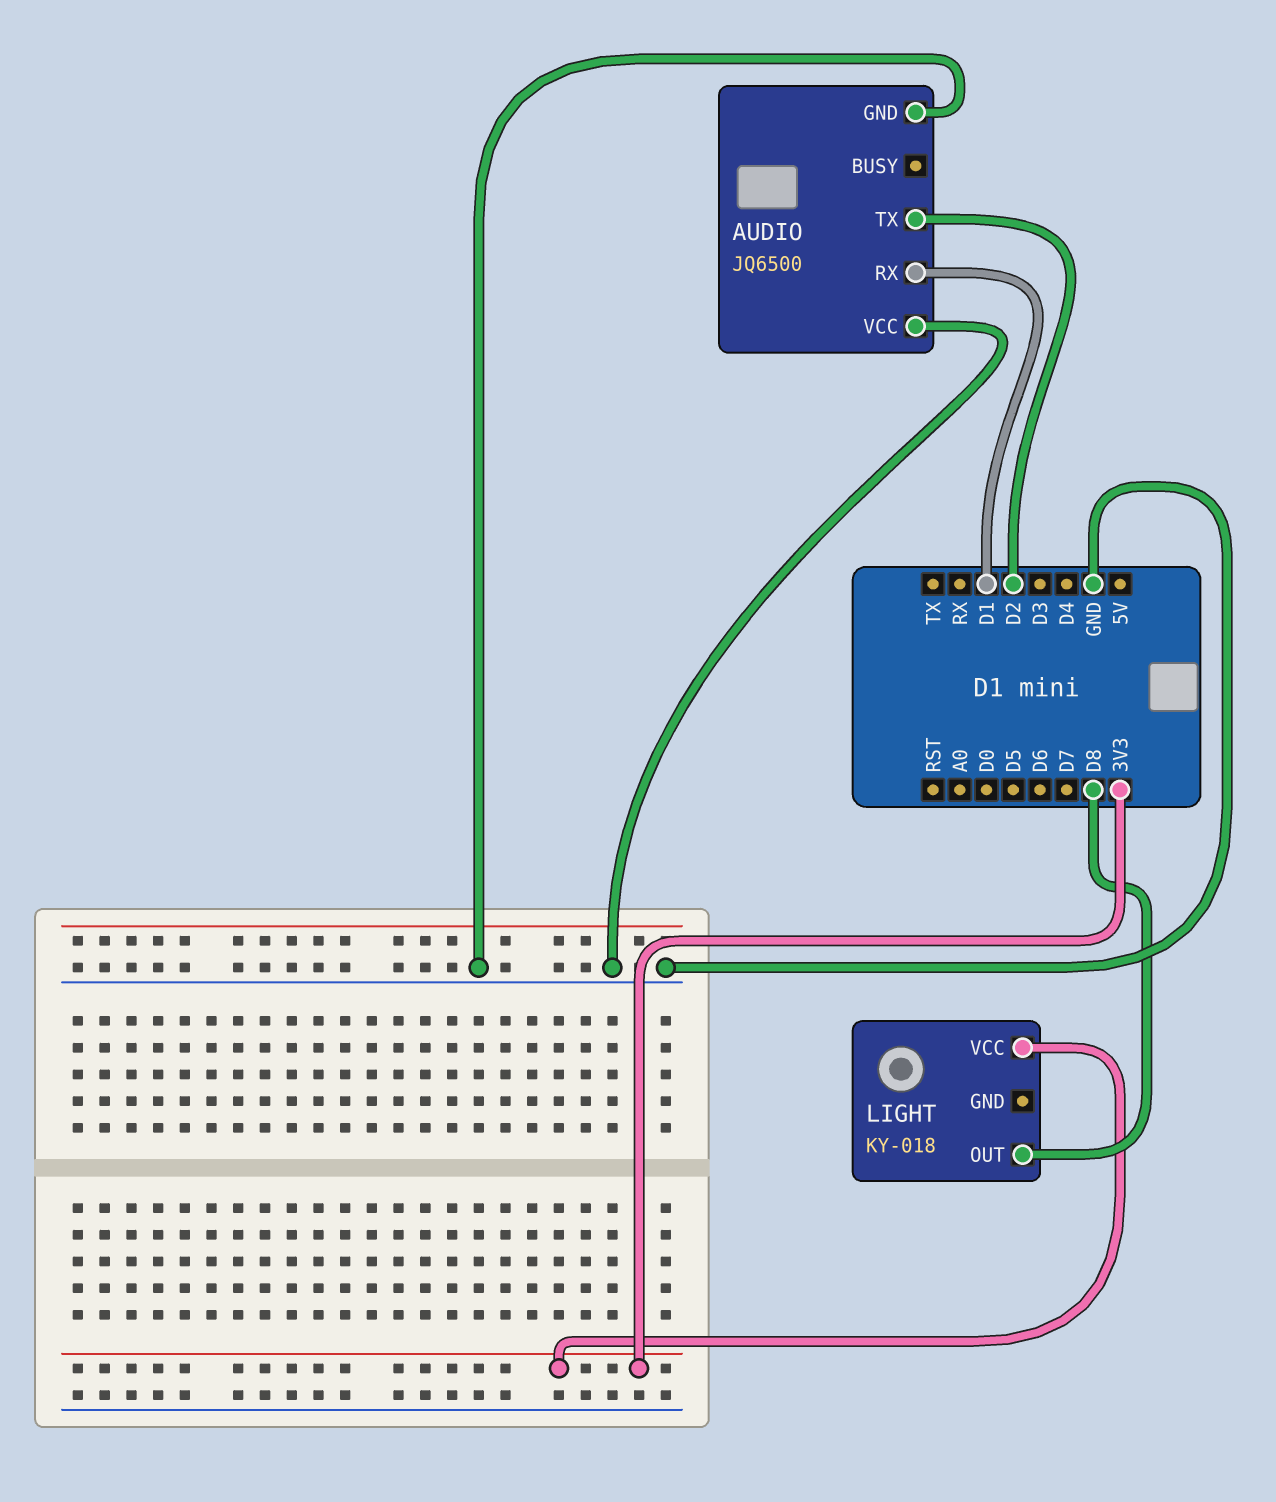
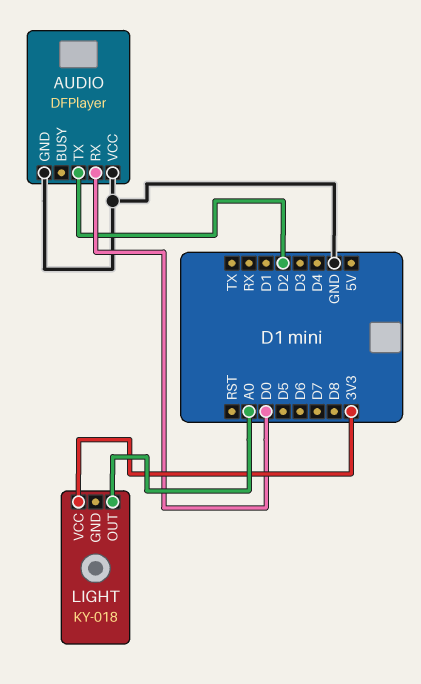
AUDIO: JQ6500 -> DFPlayer
AUDIO pin RX: D1 -> D0
LIGHT pin OUT: D8 -> A0

